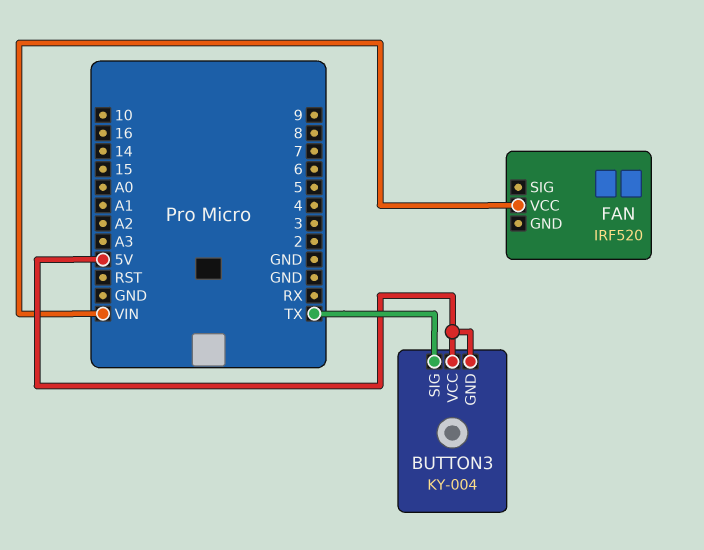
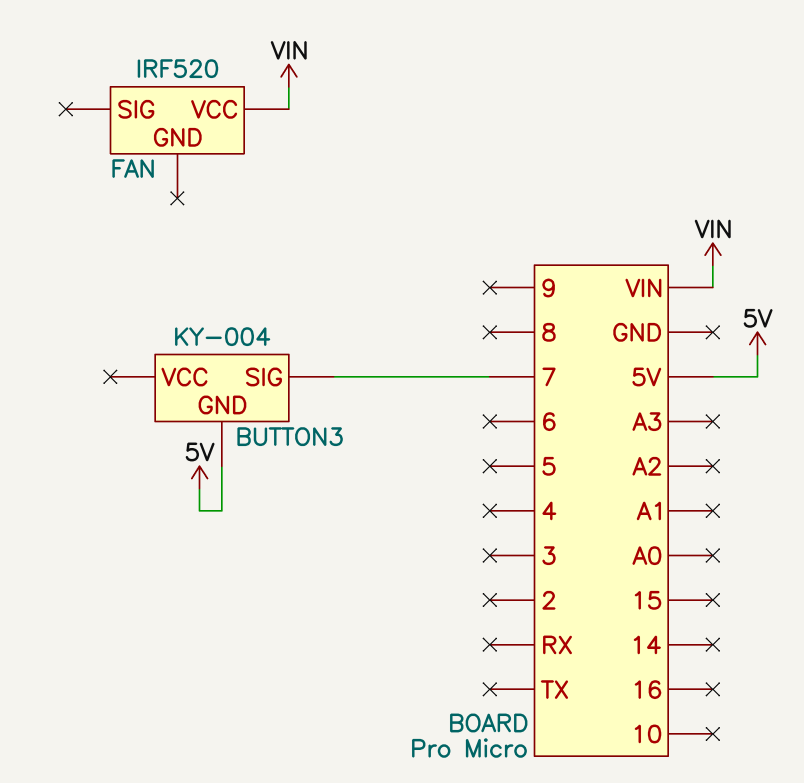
BUTTON3 pin SIG: TX -> 7
BUTTON3 pin VCC: 5V -> none

